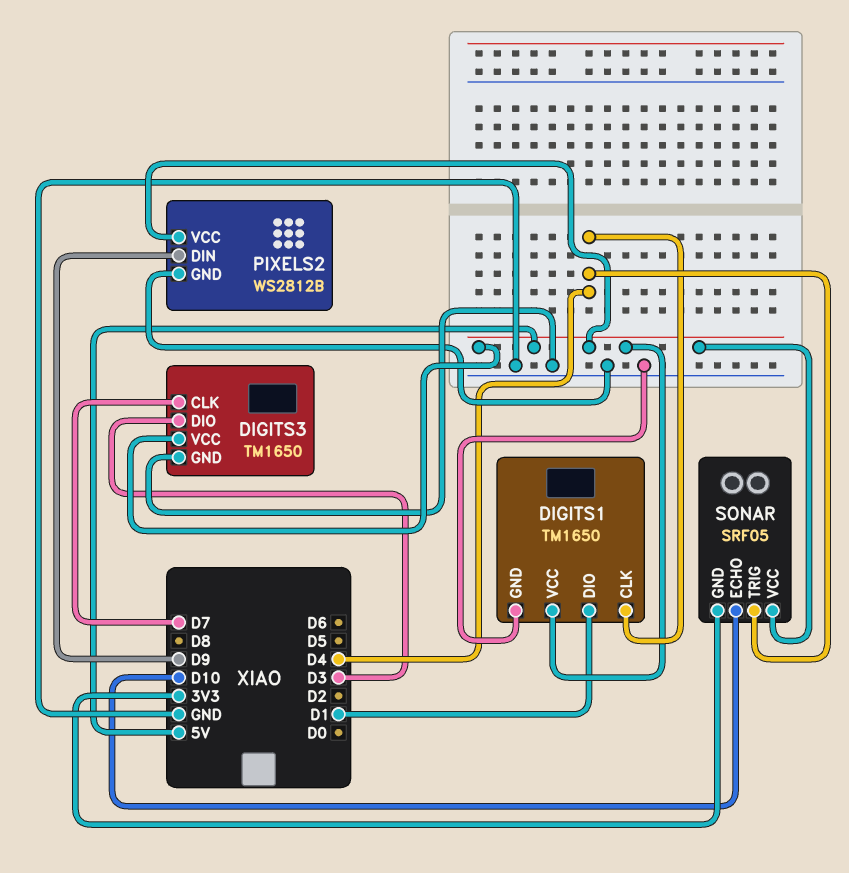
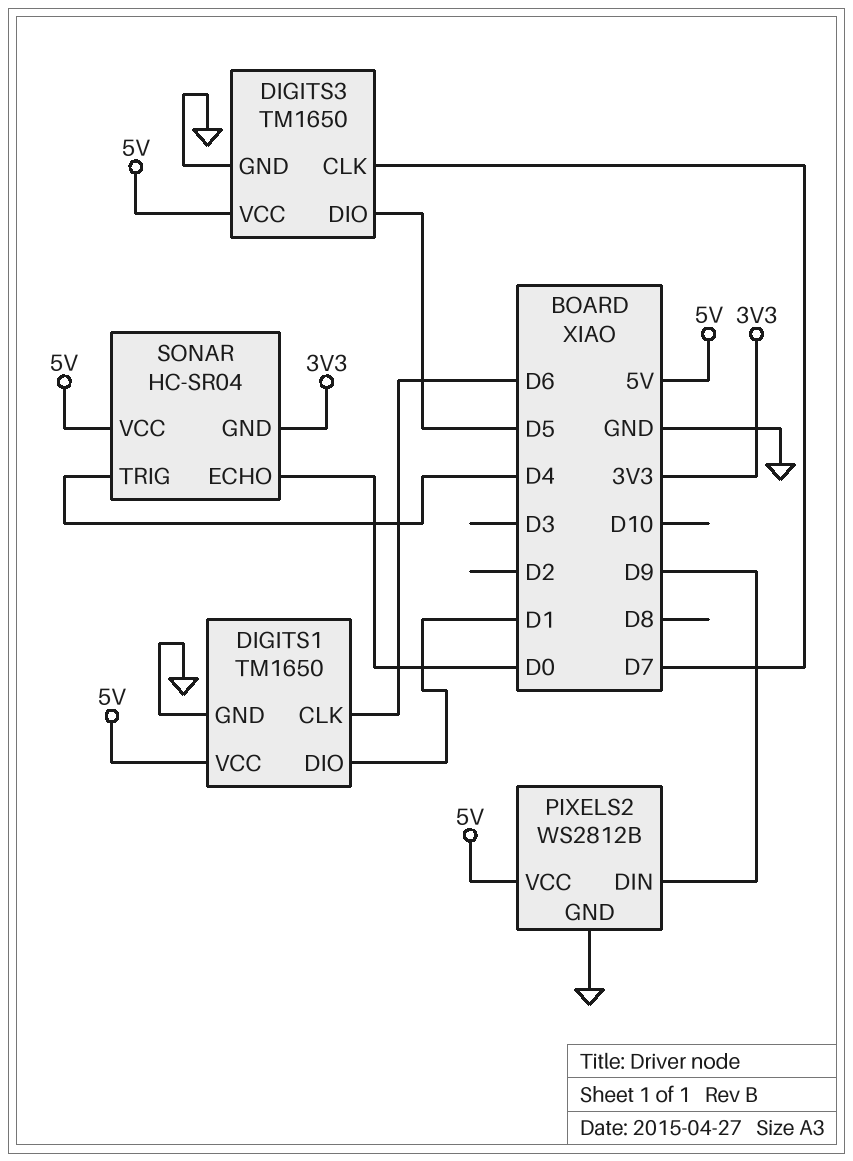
DIGITS1 pin CLK: D4 -> D6
DIGITS3 pin DIO: D3 -> D5
SONAR: SRF05 -> HC-SR04
SONAR pin ECHO: D10 -> D0

